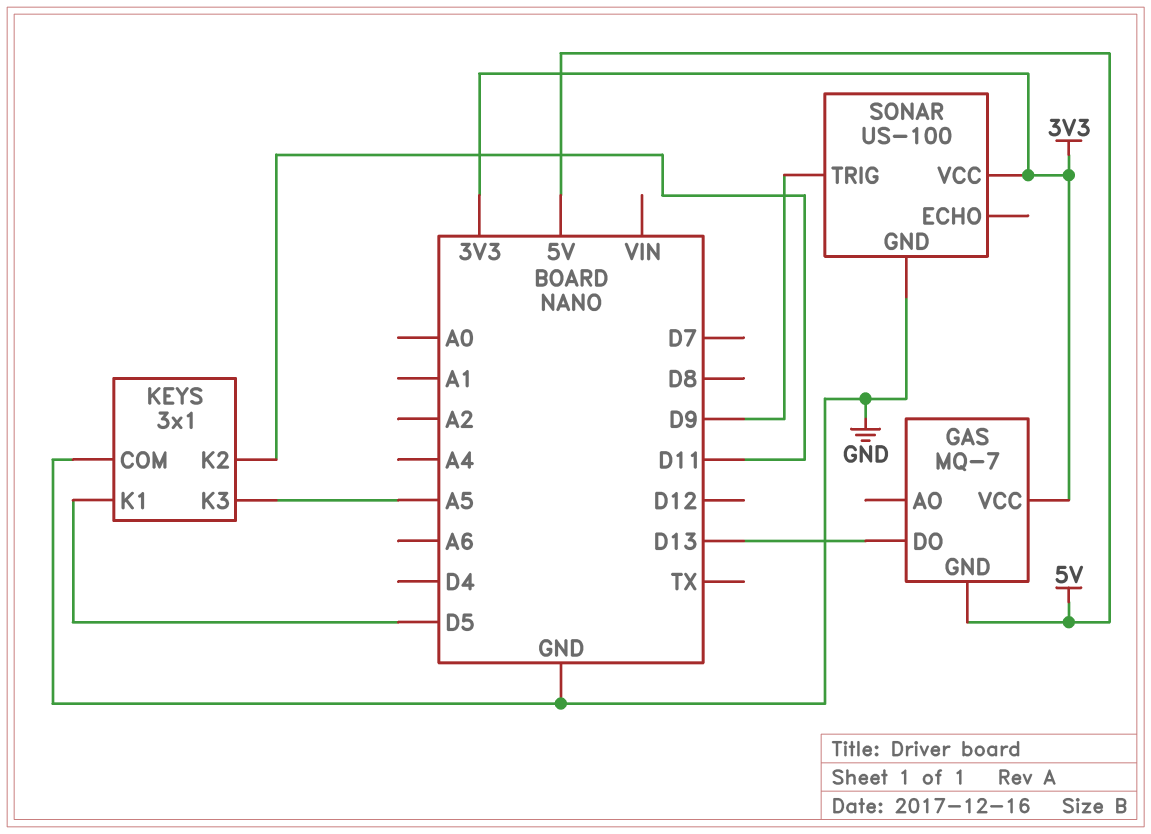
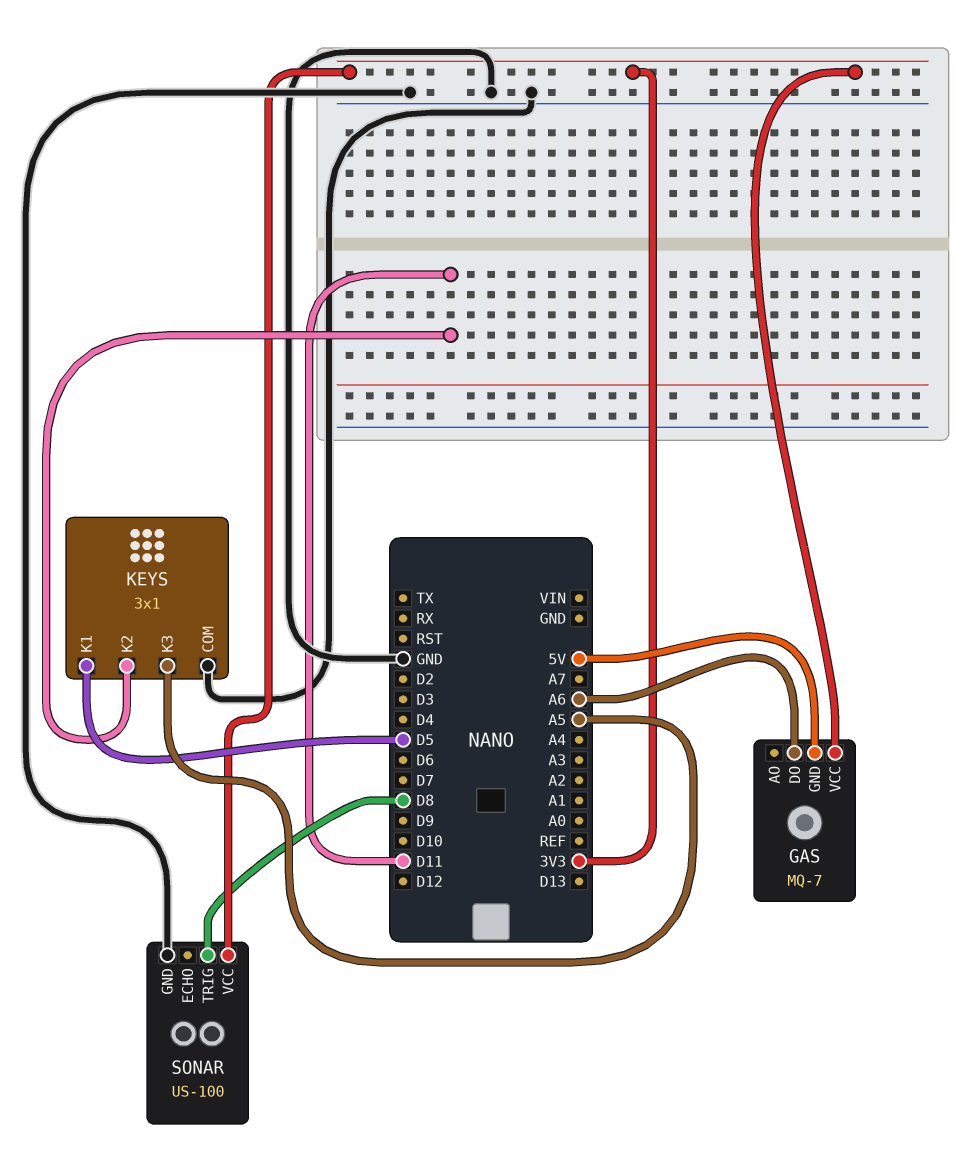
GAS pin DO: D13 -> A6
SONAR pin TRIG: D9 -> D8

